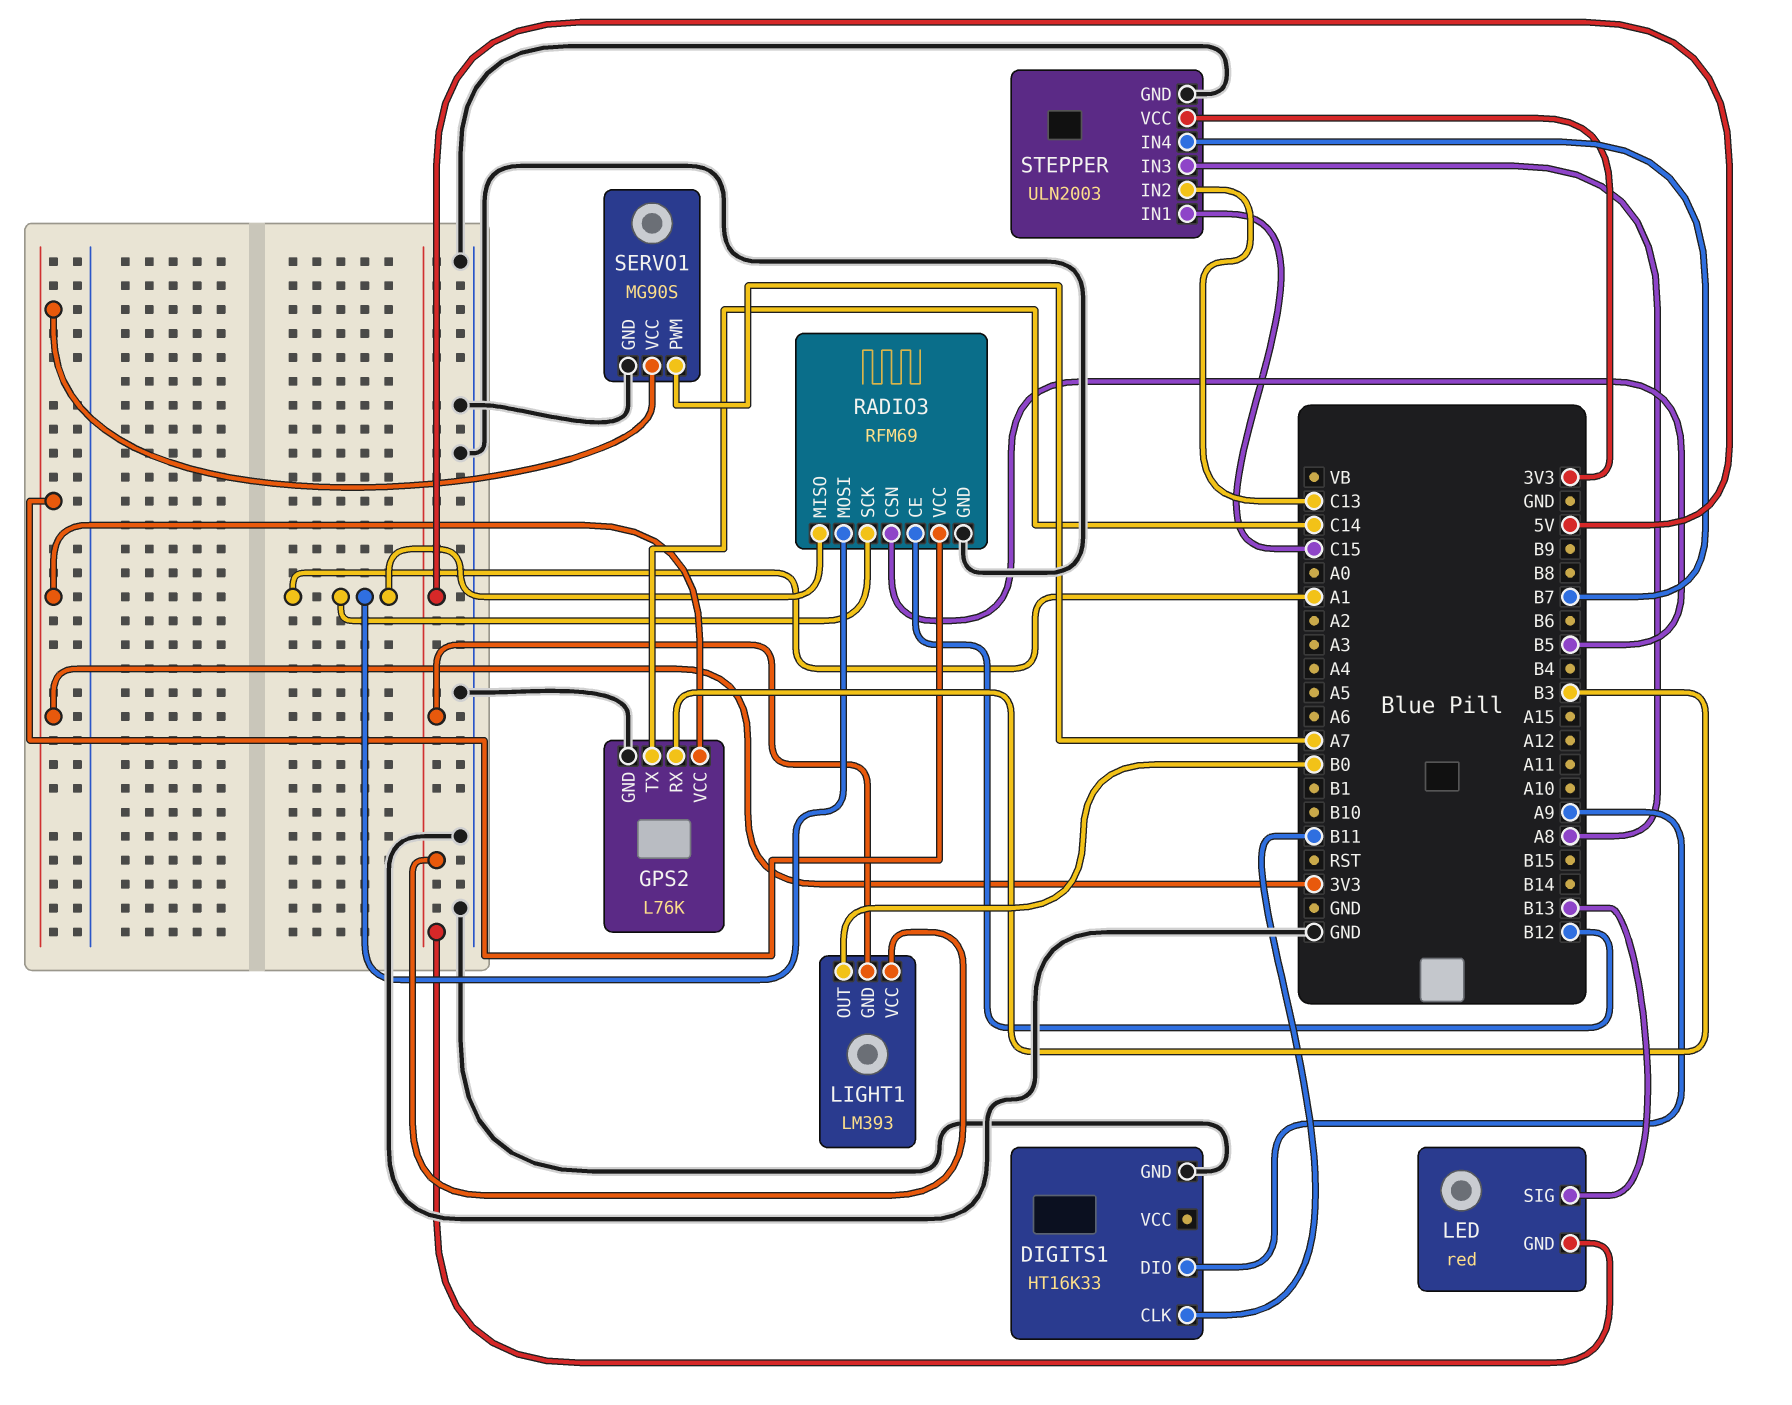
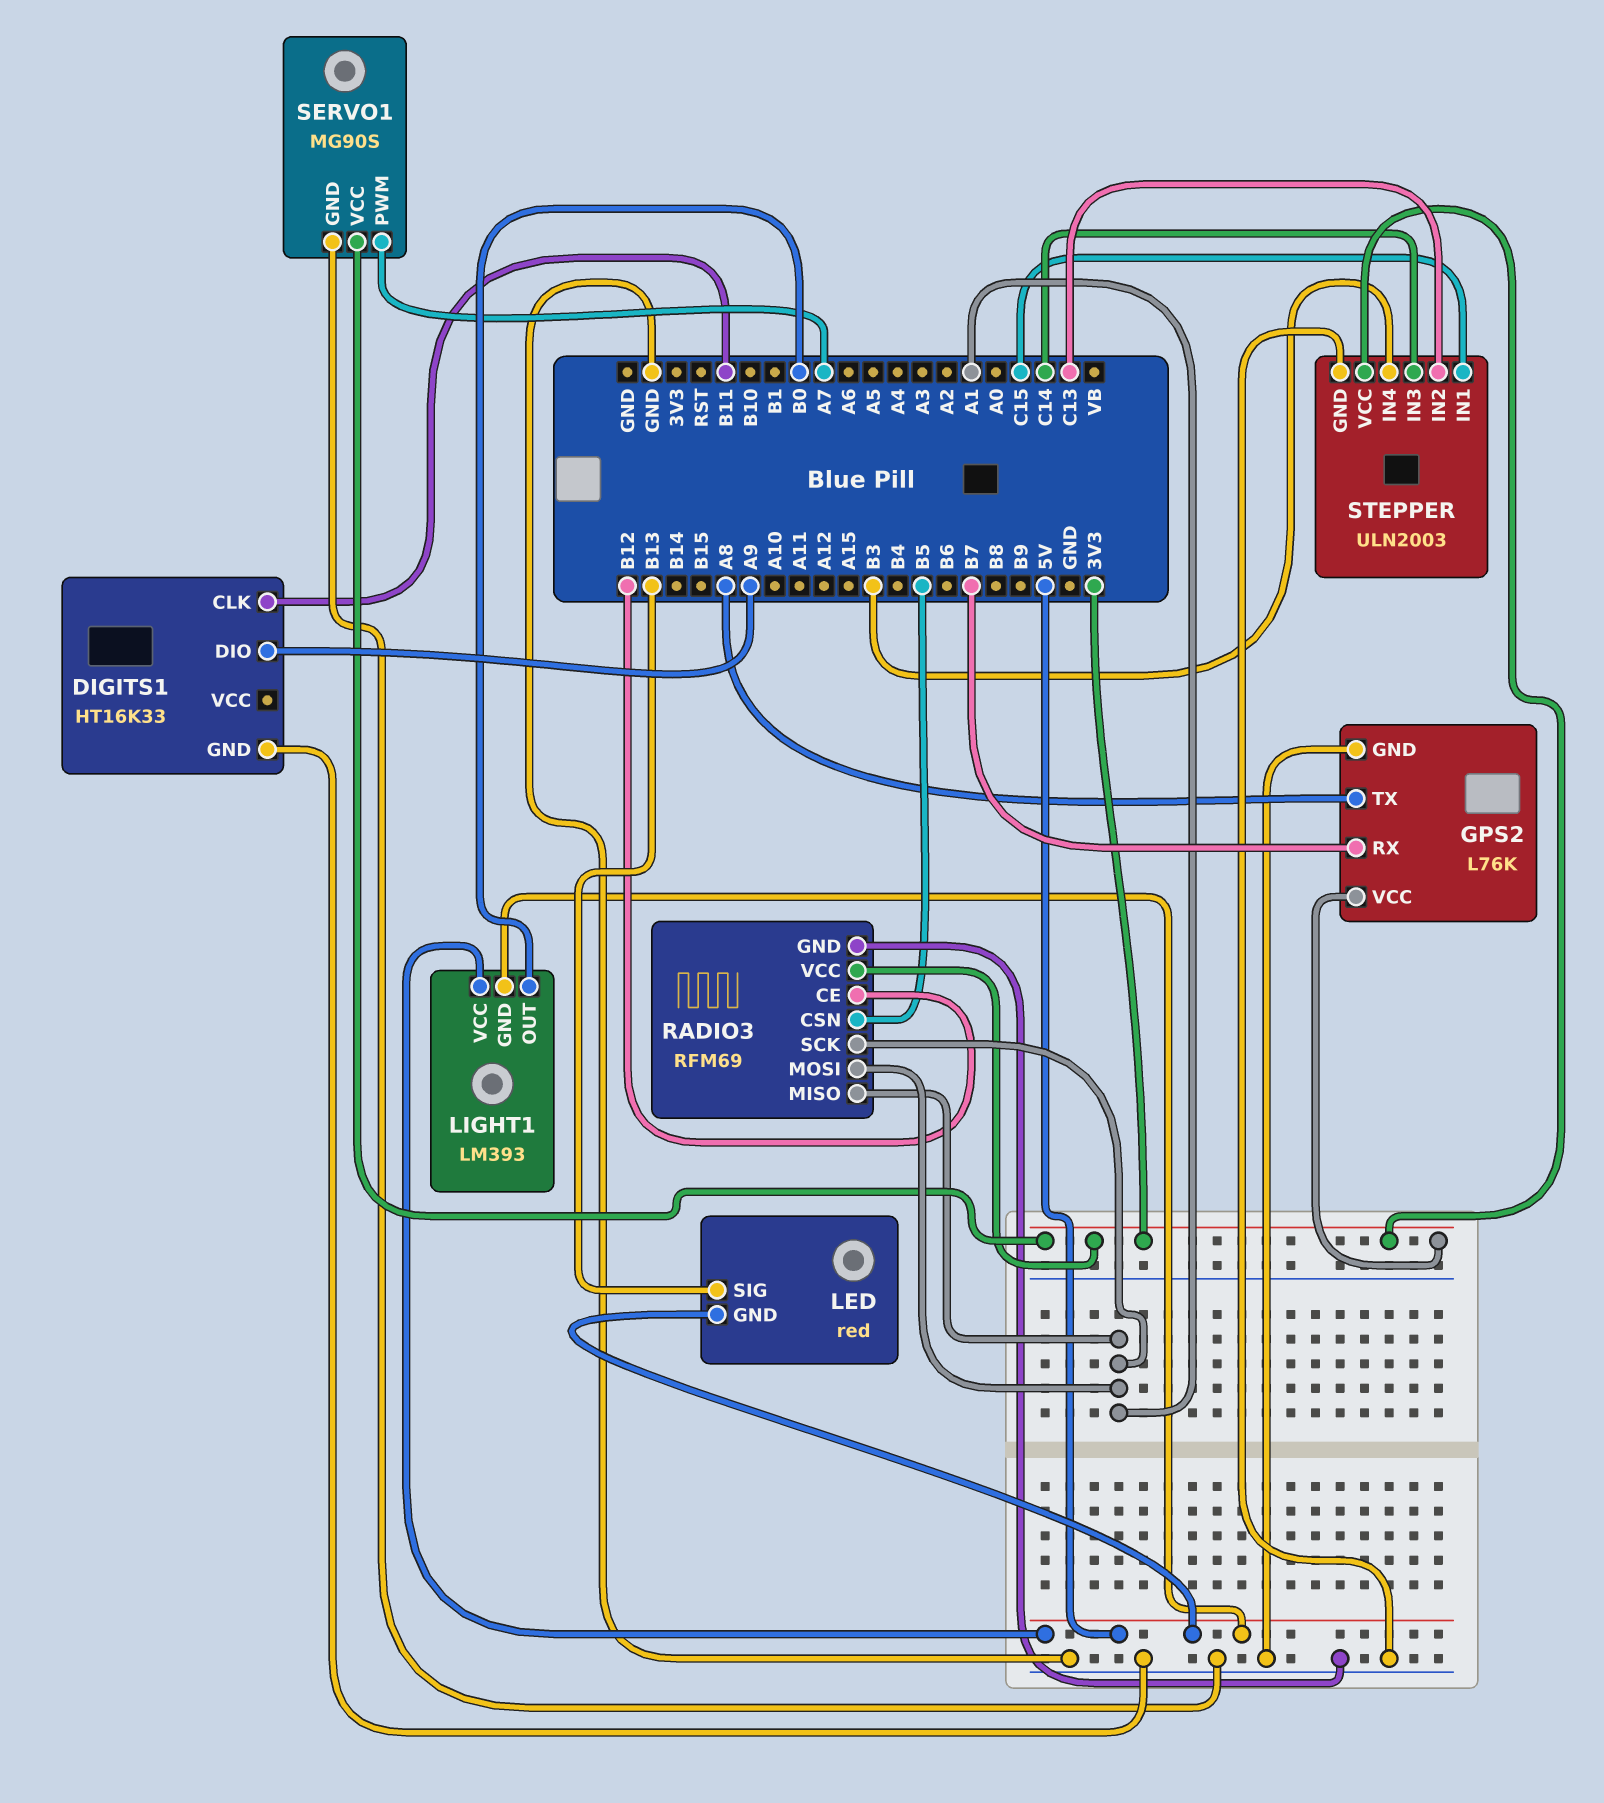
GPS2 pin RX: B3 -> B7
GPS2 pin TX: C14 -> A8
STEPPER pin IN3: A8 -> C14
STEPPER pin IN4: B7 -> B3

